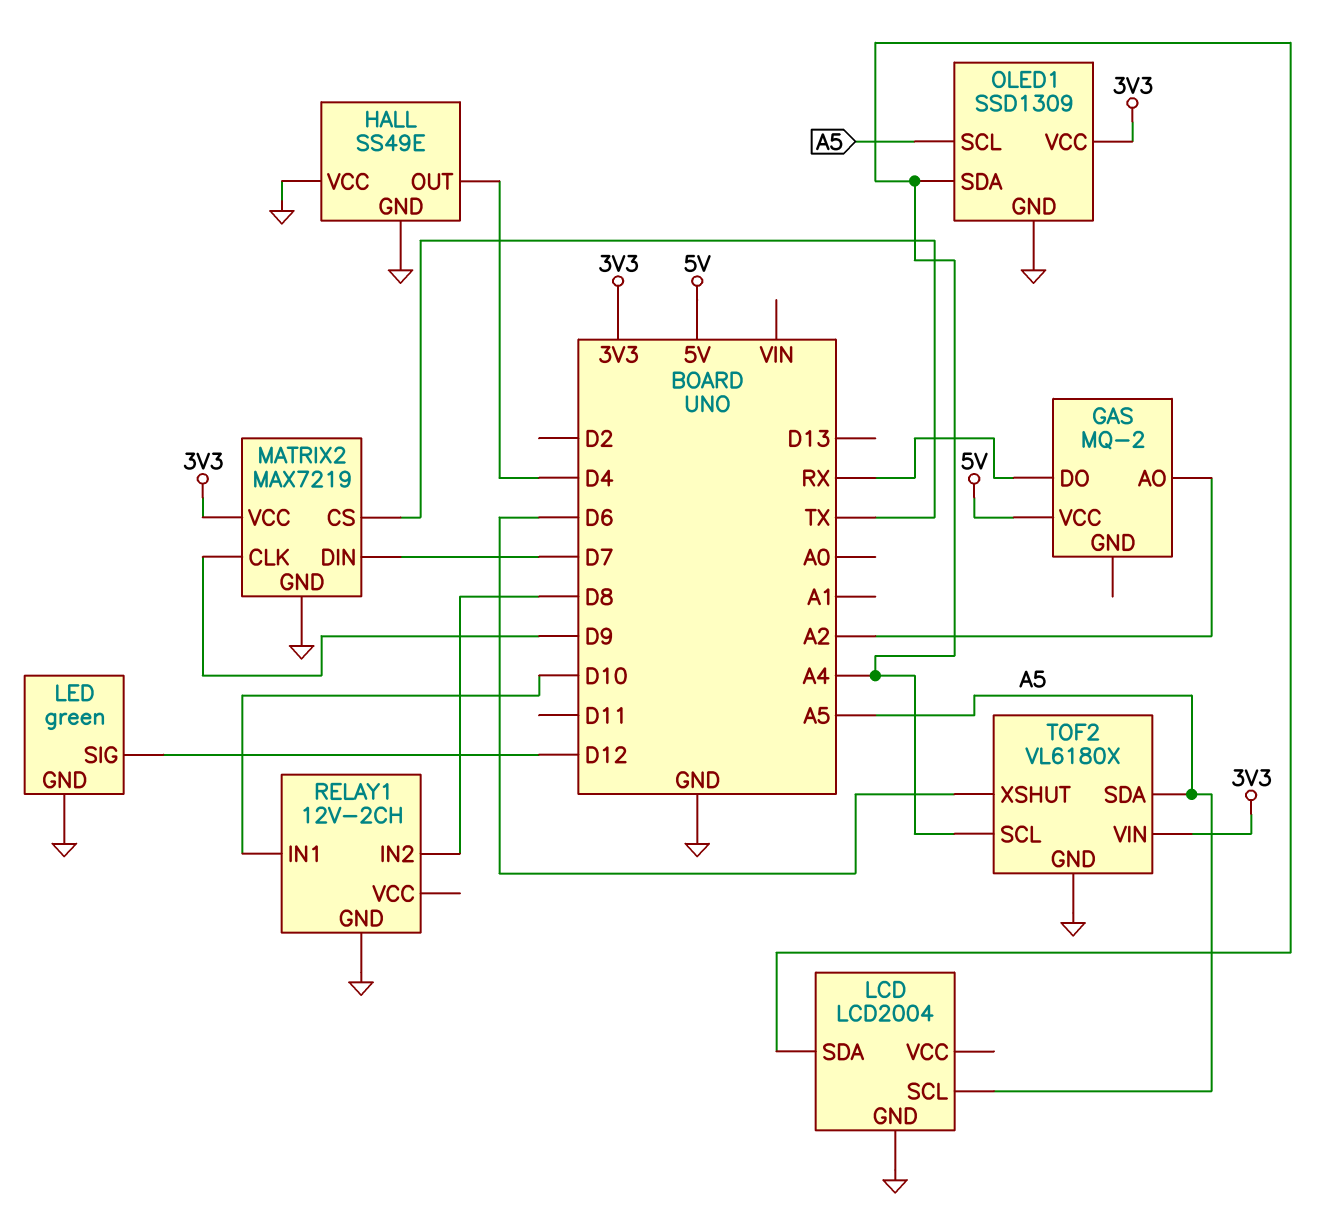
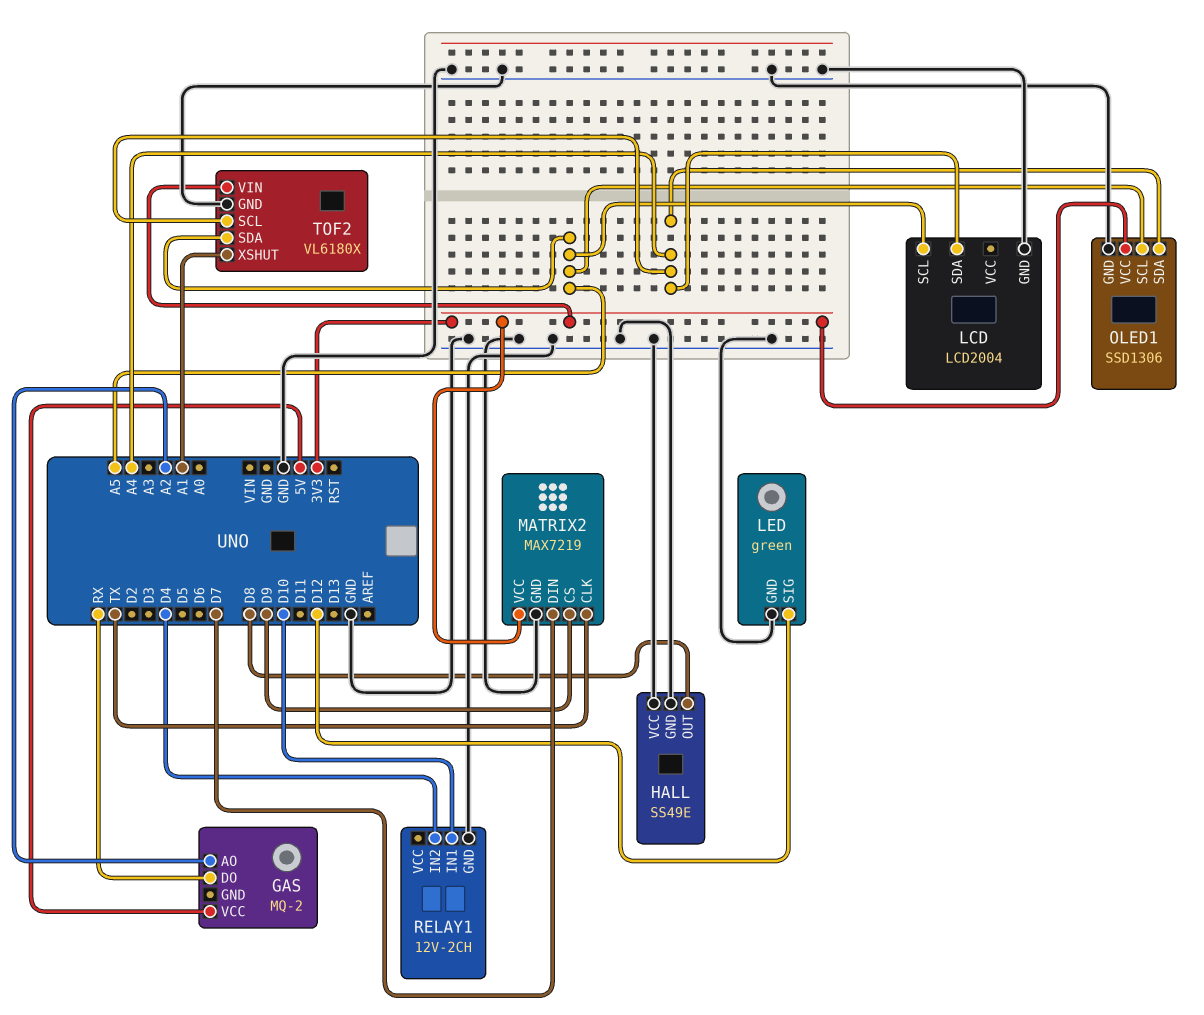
HALL pin OUT: D4 -> D8
MATRIX2 pin CLK: D9 -> TX
MATRIX2 pin CS: TX -> D9
OLED1: SSD1309 -> SSD1306
RELAY1 pin IN2: D8 -> D4
TOF2 pin XSHUT: D6 -> A1

